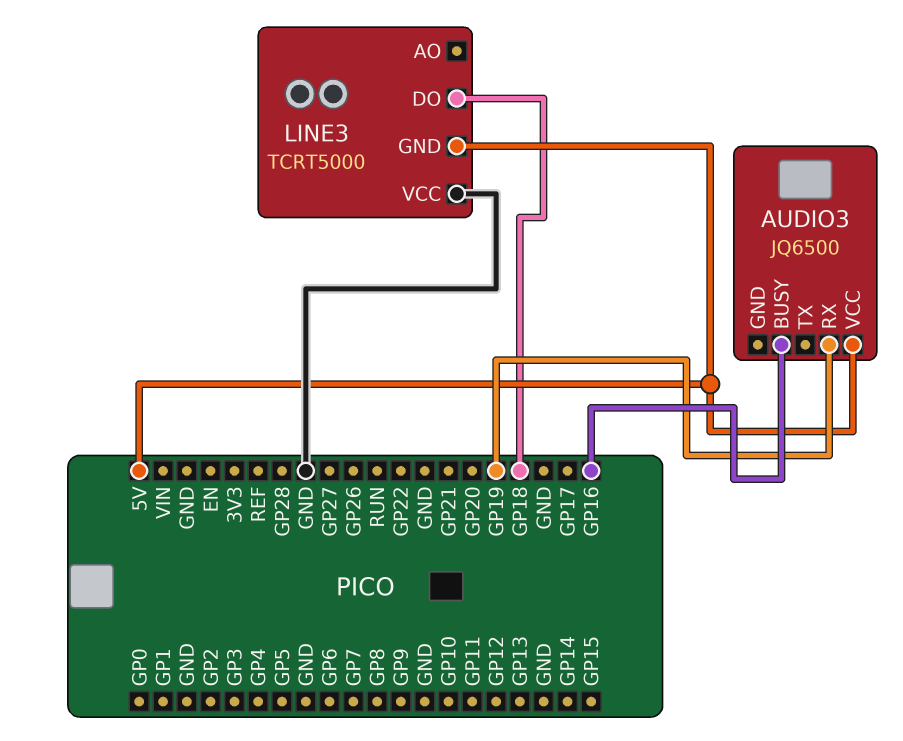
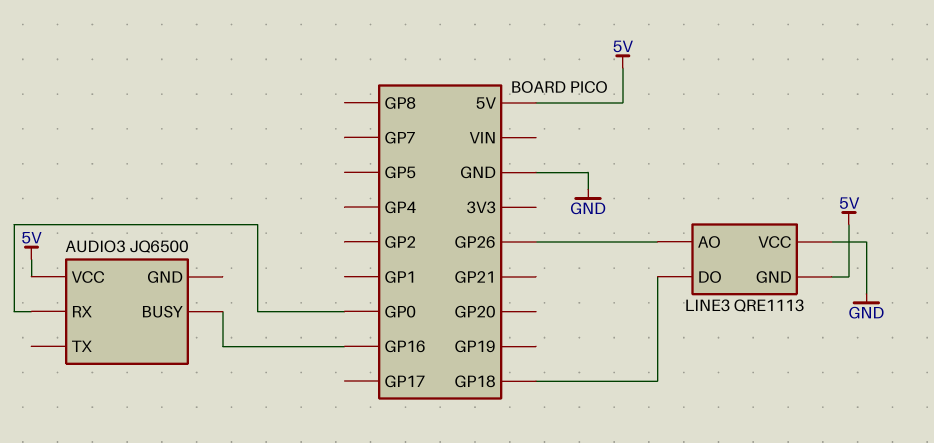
AUDIO3 pin RX: GP19 -> GP0
LINE3: TCRT5000 -> QRE1113
LINE3 pin AO: none -> GP26

